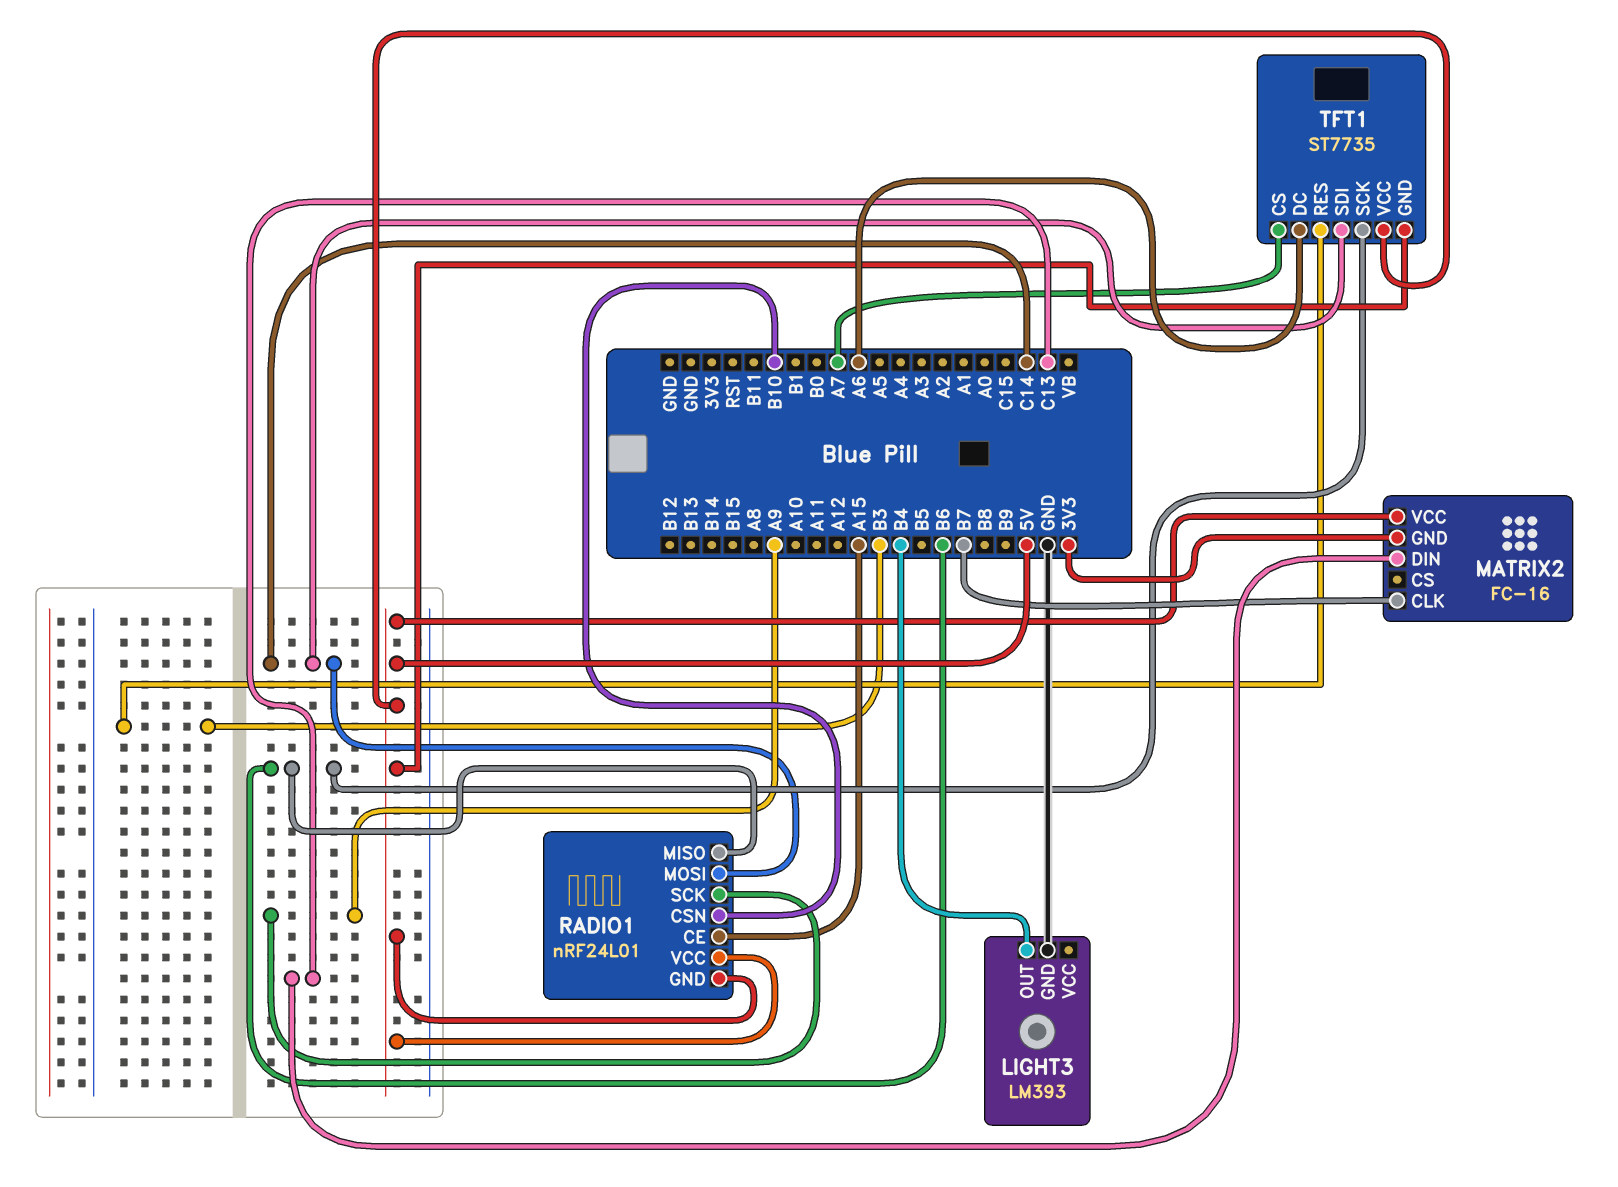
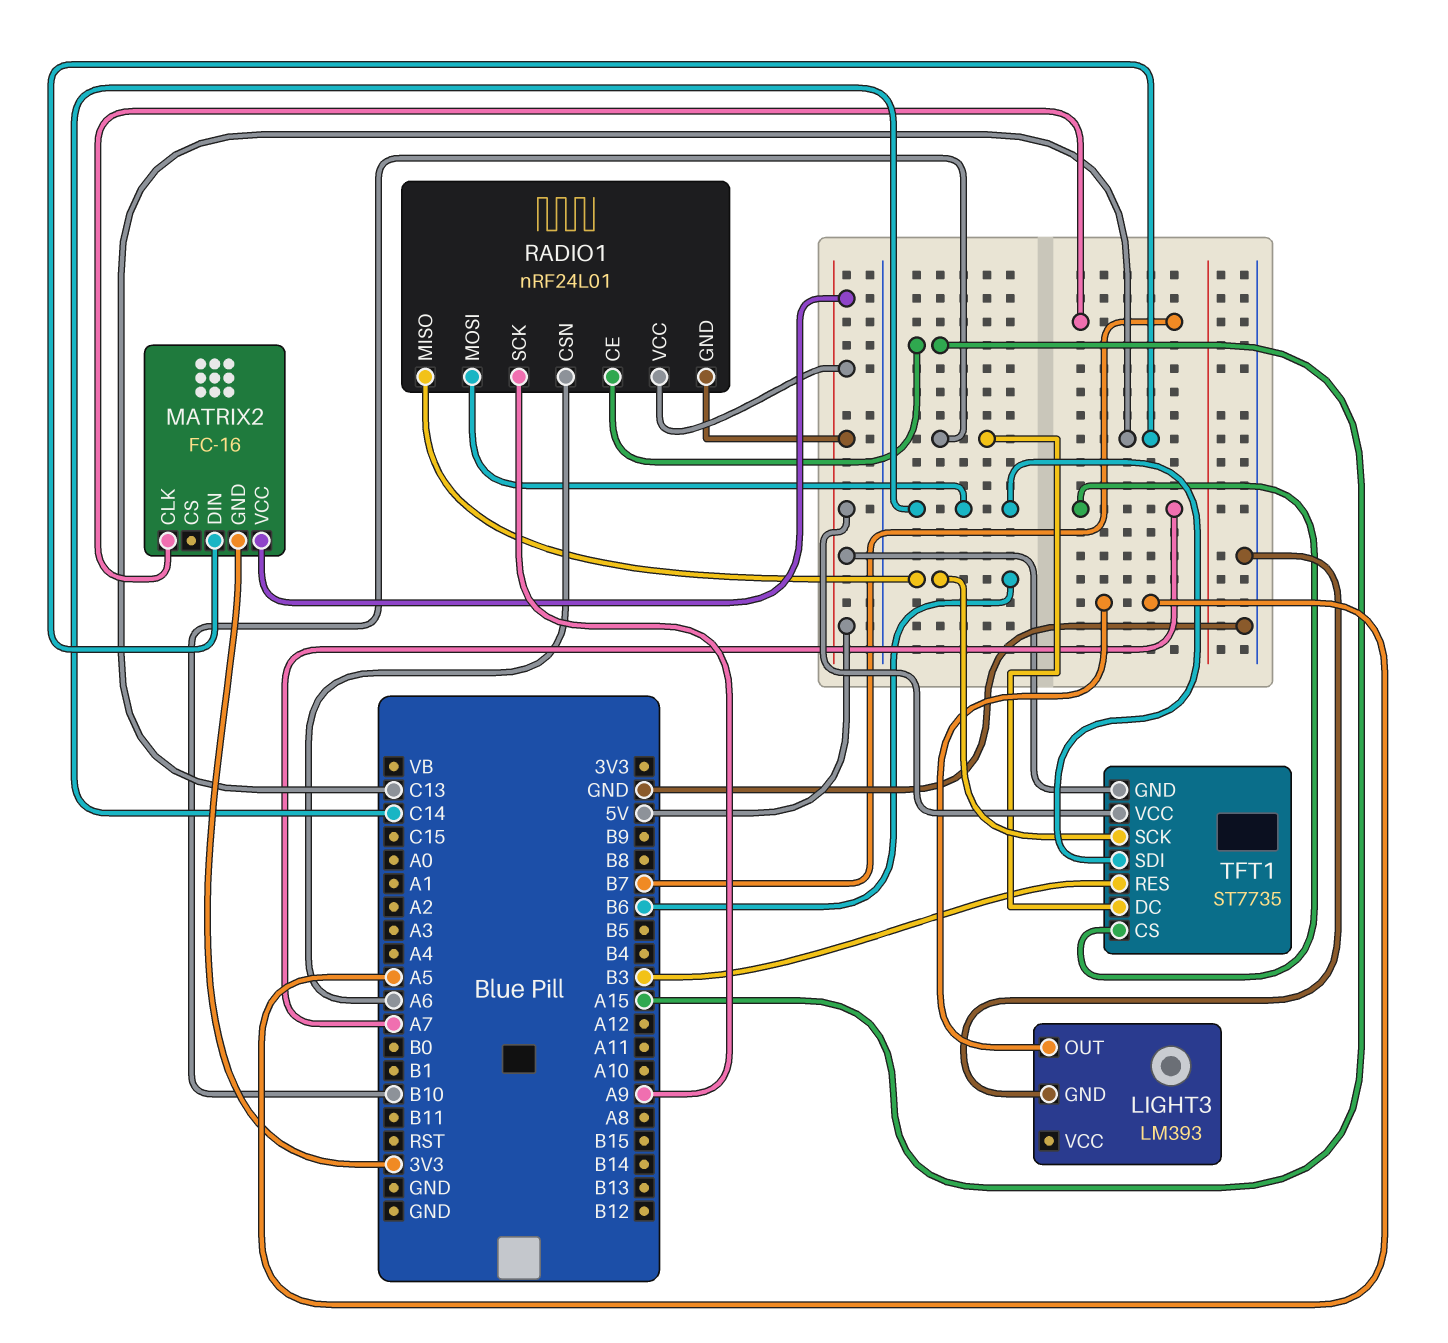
LIGHT3 pin OUT: B4 -> A5
RADIO1 pin CSN: B10 -> A6
TFT1 pin DC: A6 -> B10

